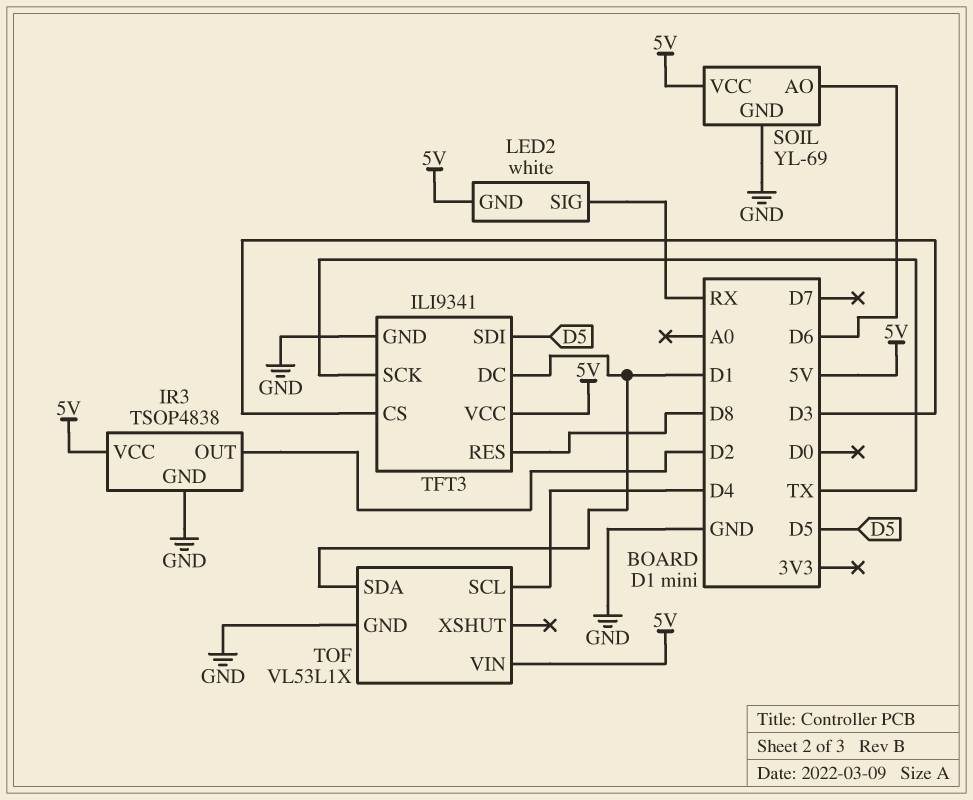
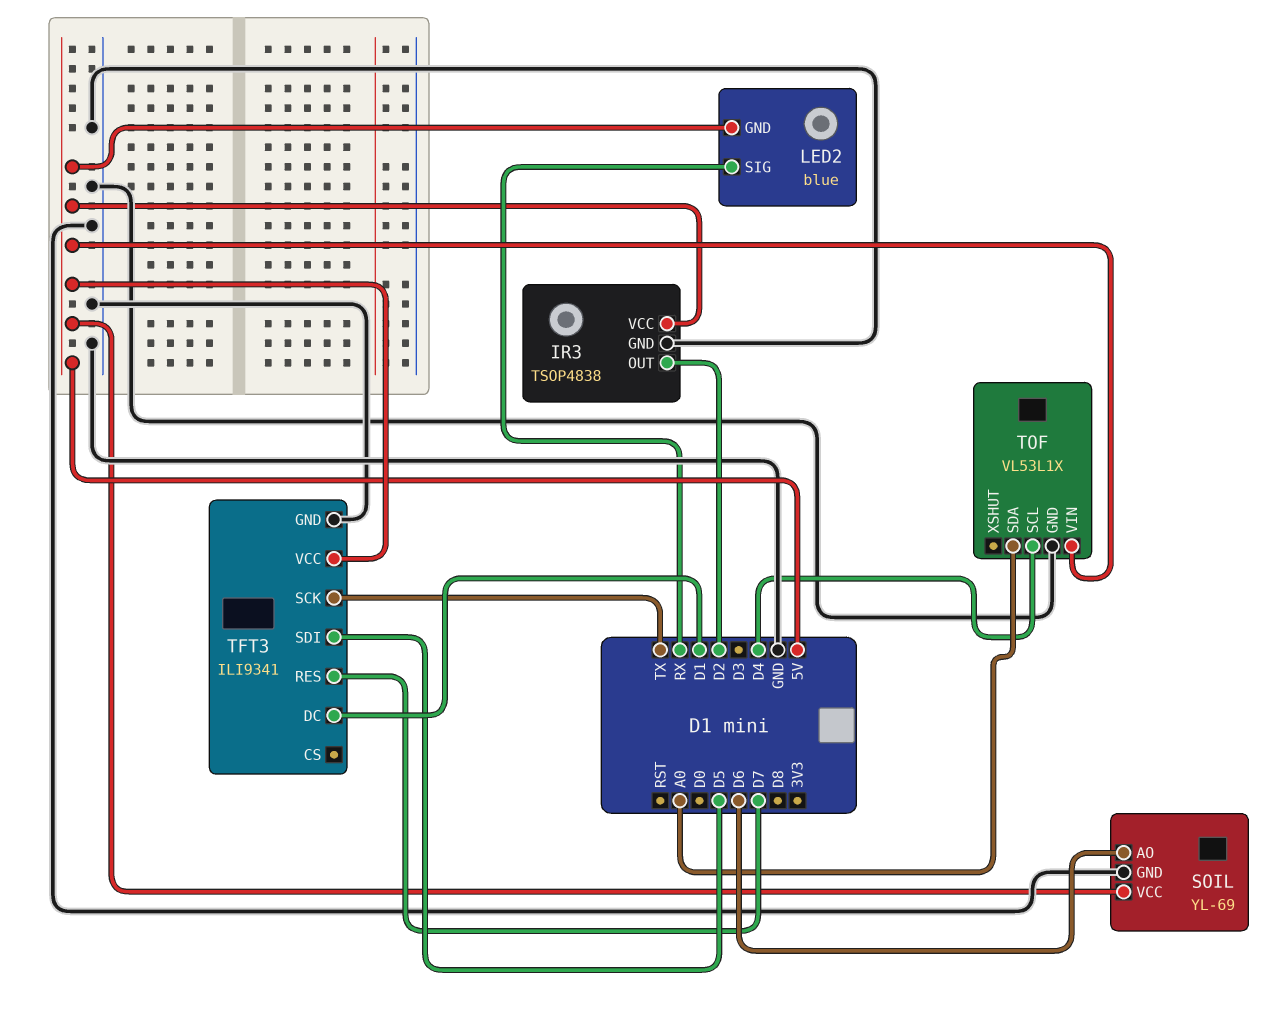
LED2: white -> blue
TFT3 pin CS: D3 -> none
TFT3 pin RES: D8 -> D7
TOF pin SDA: D1 -> A0

